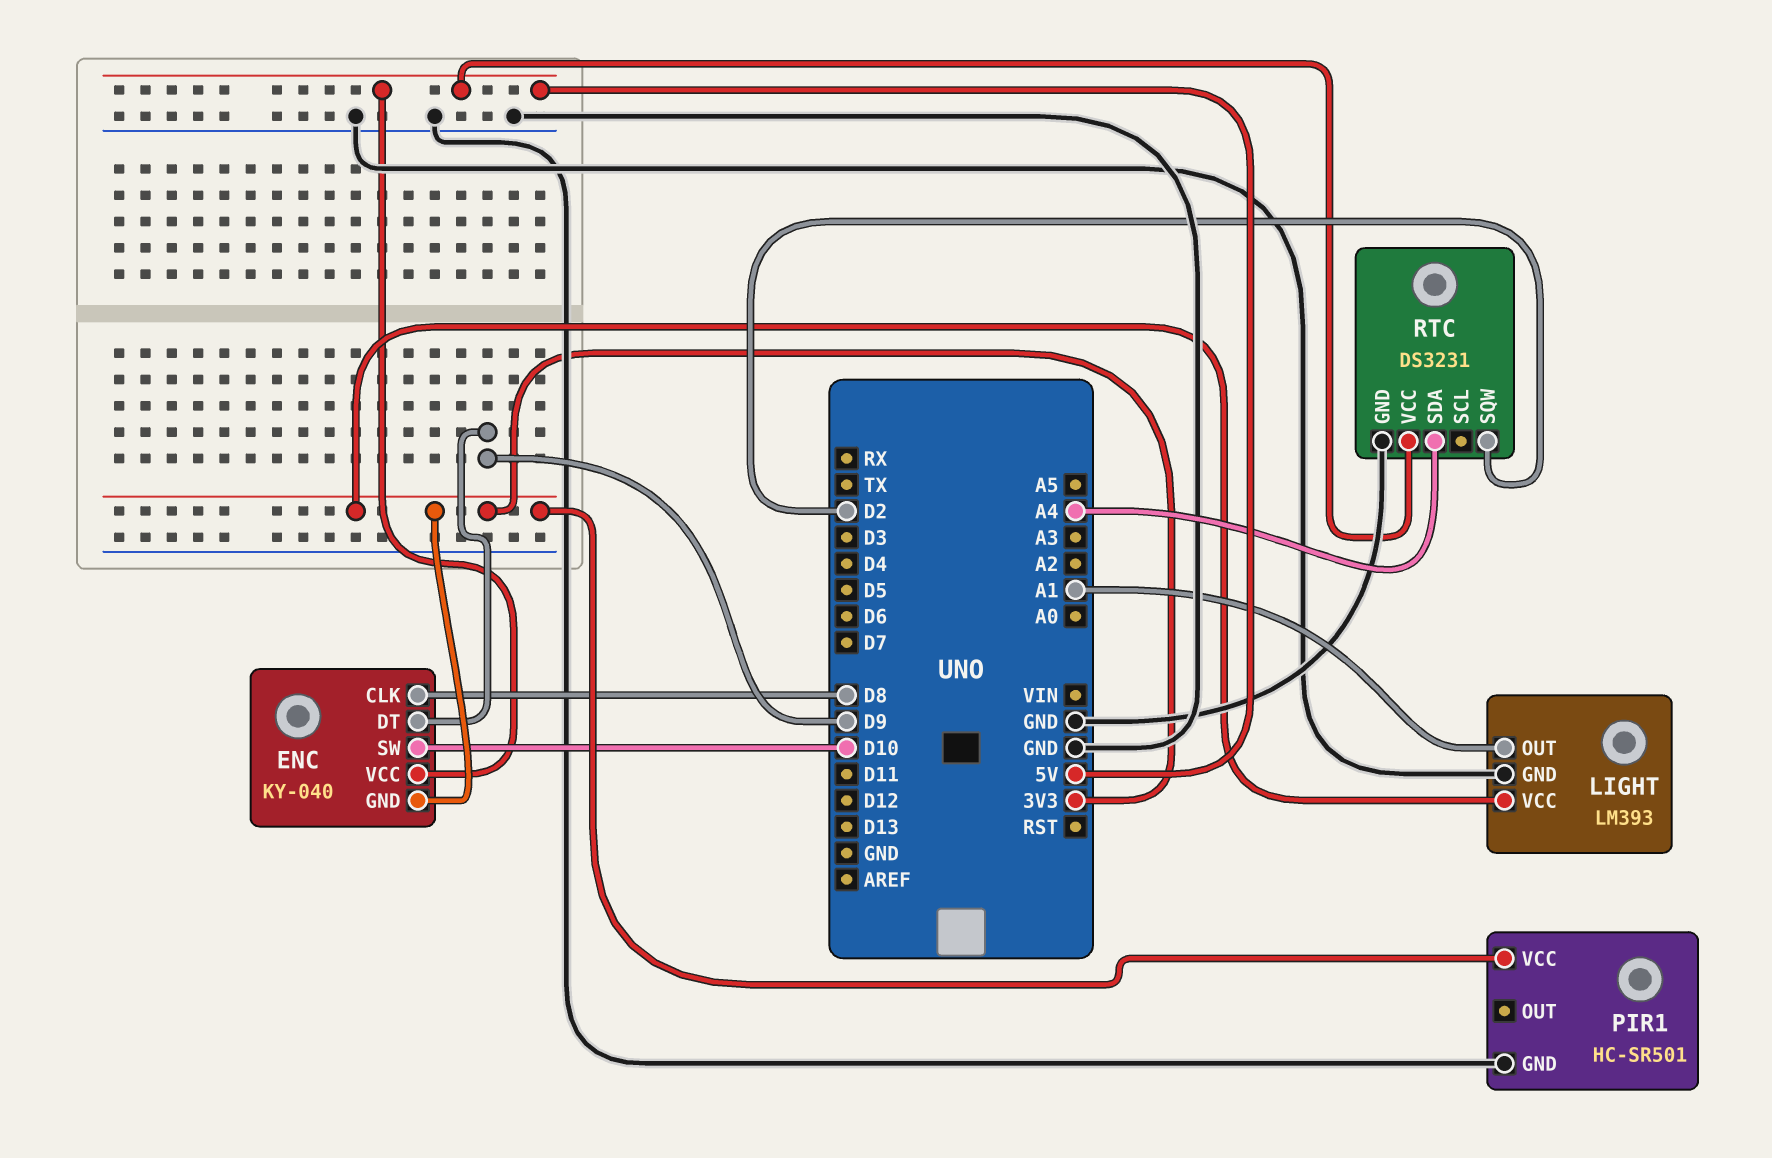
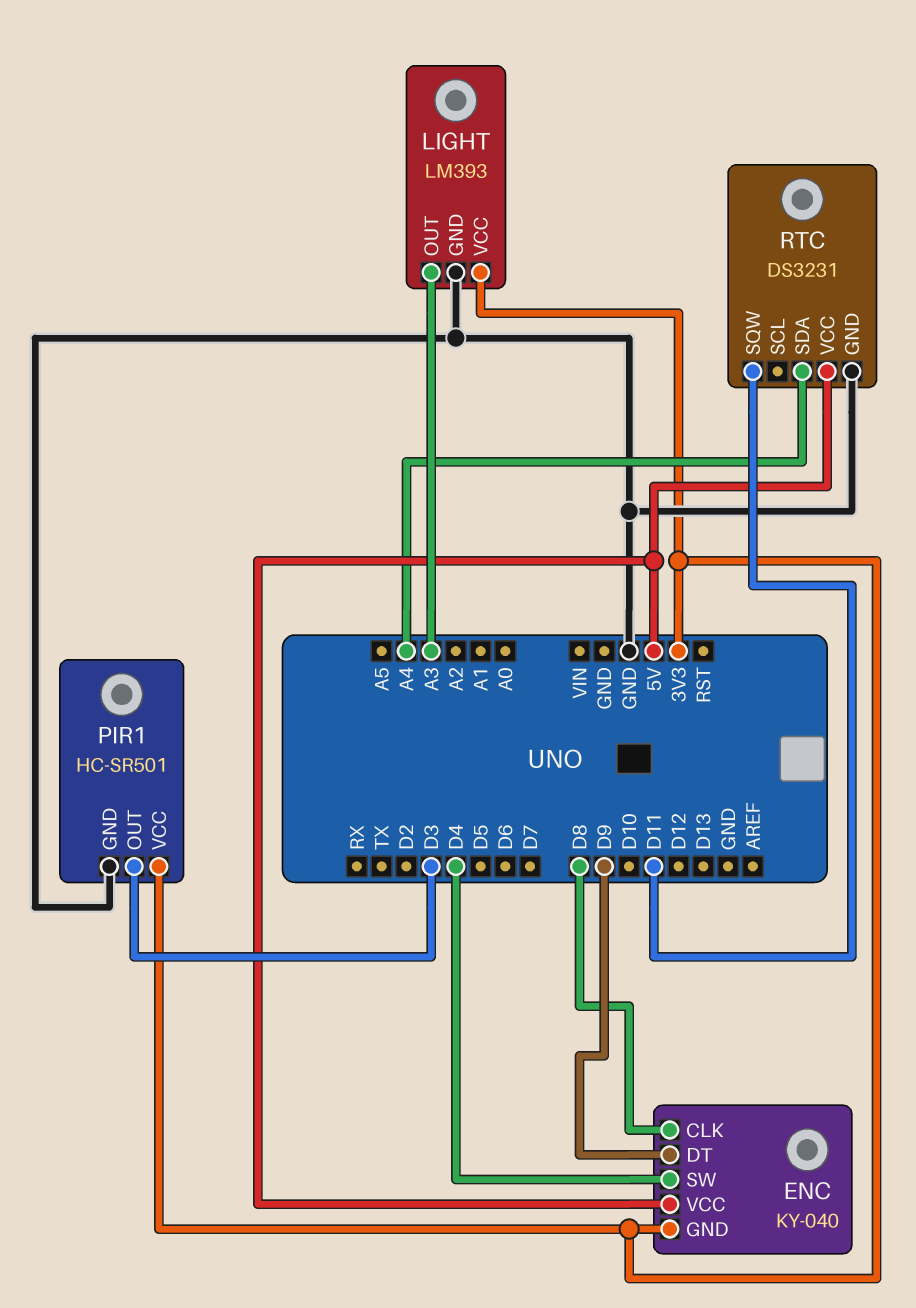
ENC pin SW: D10 -> D4
LIGHT pin OUT: A1 -> A3
PIR1 pin OUT: none -> D3
RTC pin SQW: D2 -> D11

